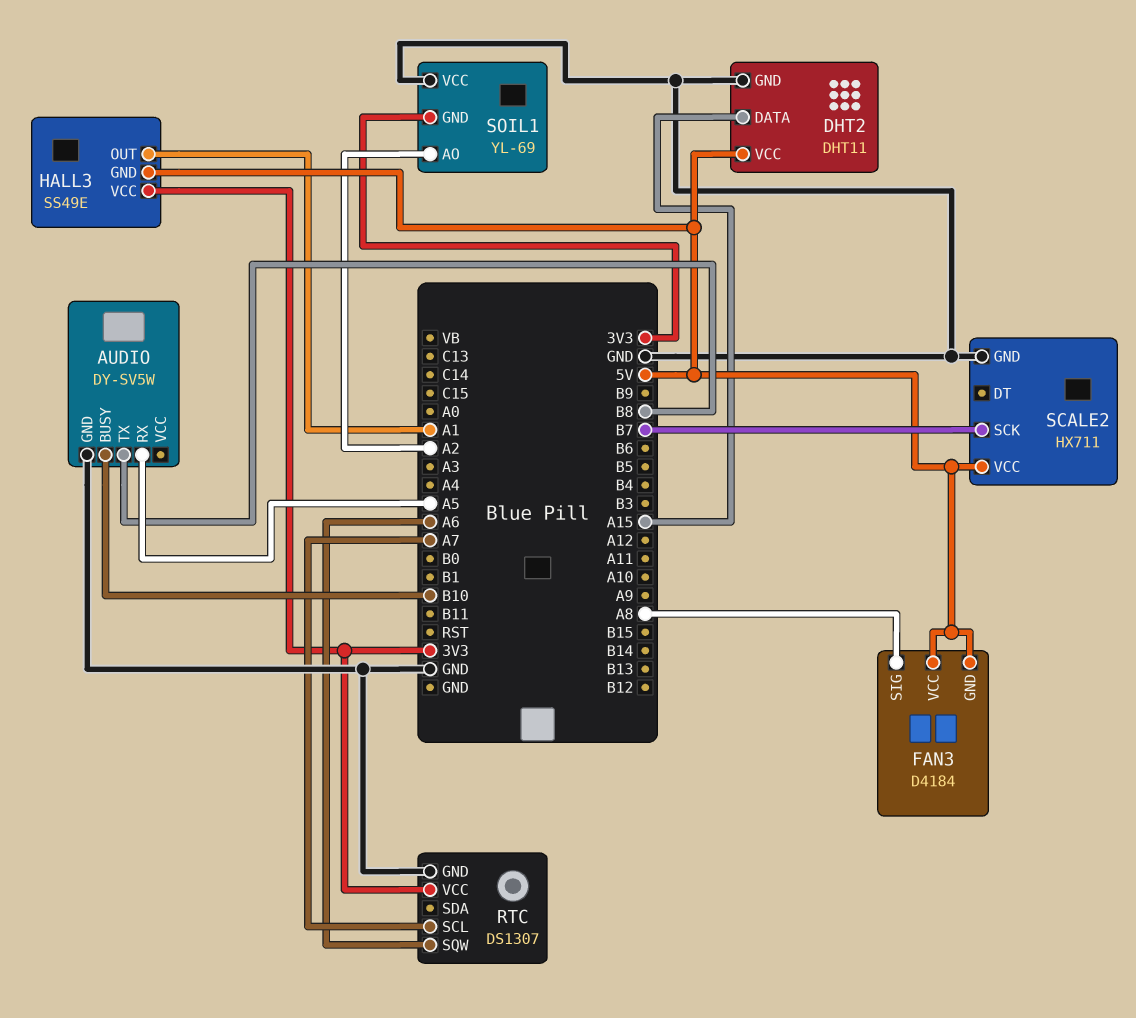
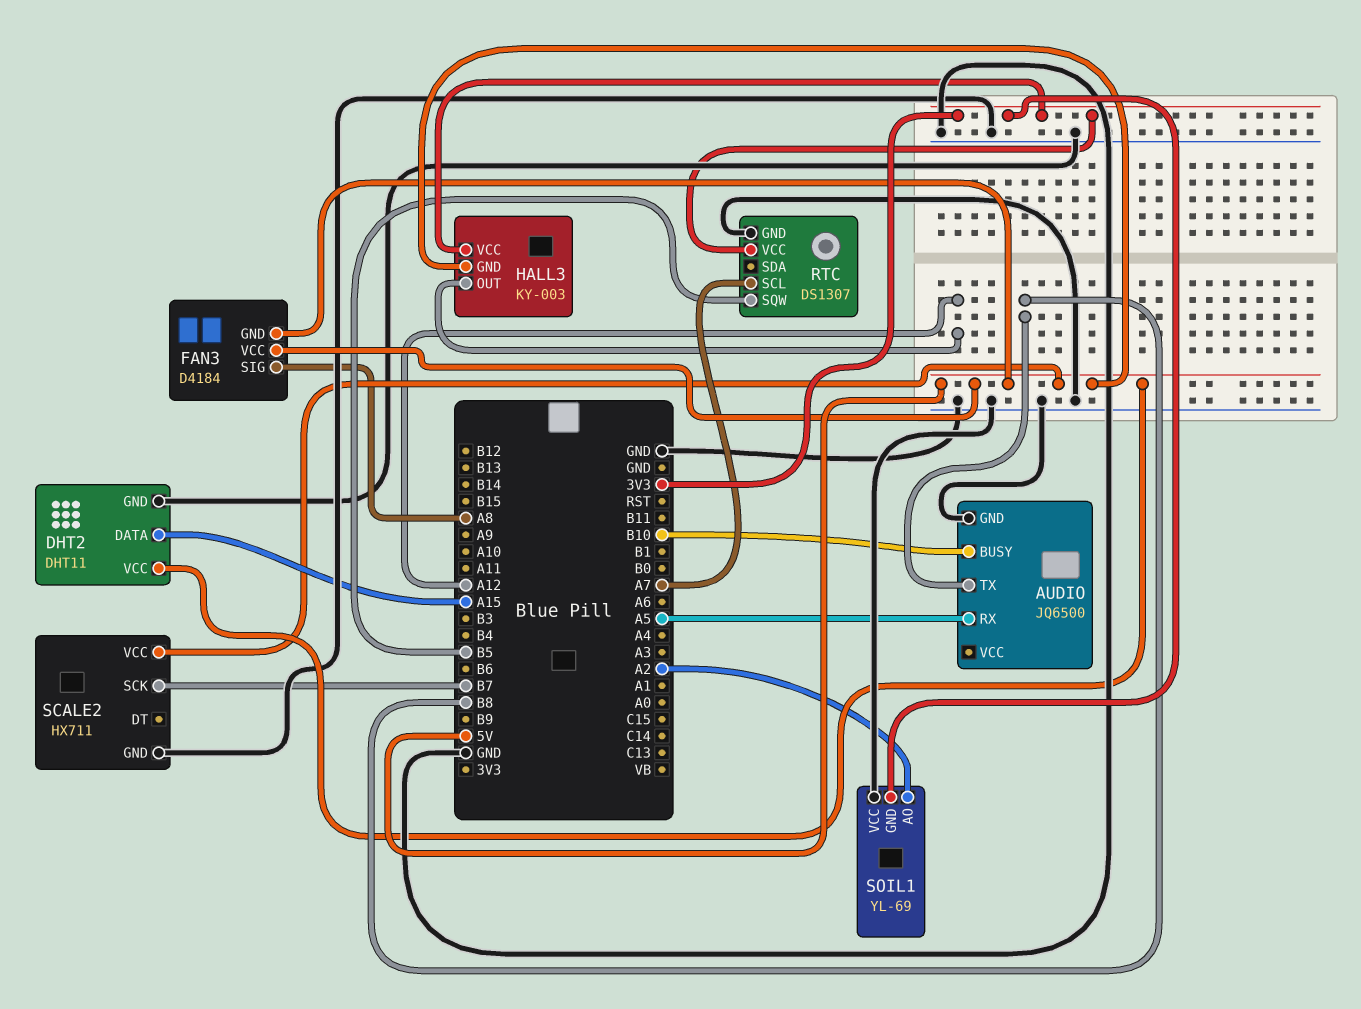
AUDIO: DY-SV5W -> JQ6500
HALL3: SS49E -> KY-003
HALL3 pin OUT: A1 -> A12
RTC pin SQW: A6 -> B5

